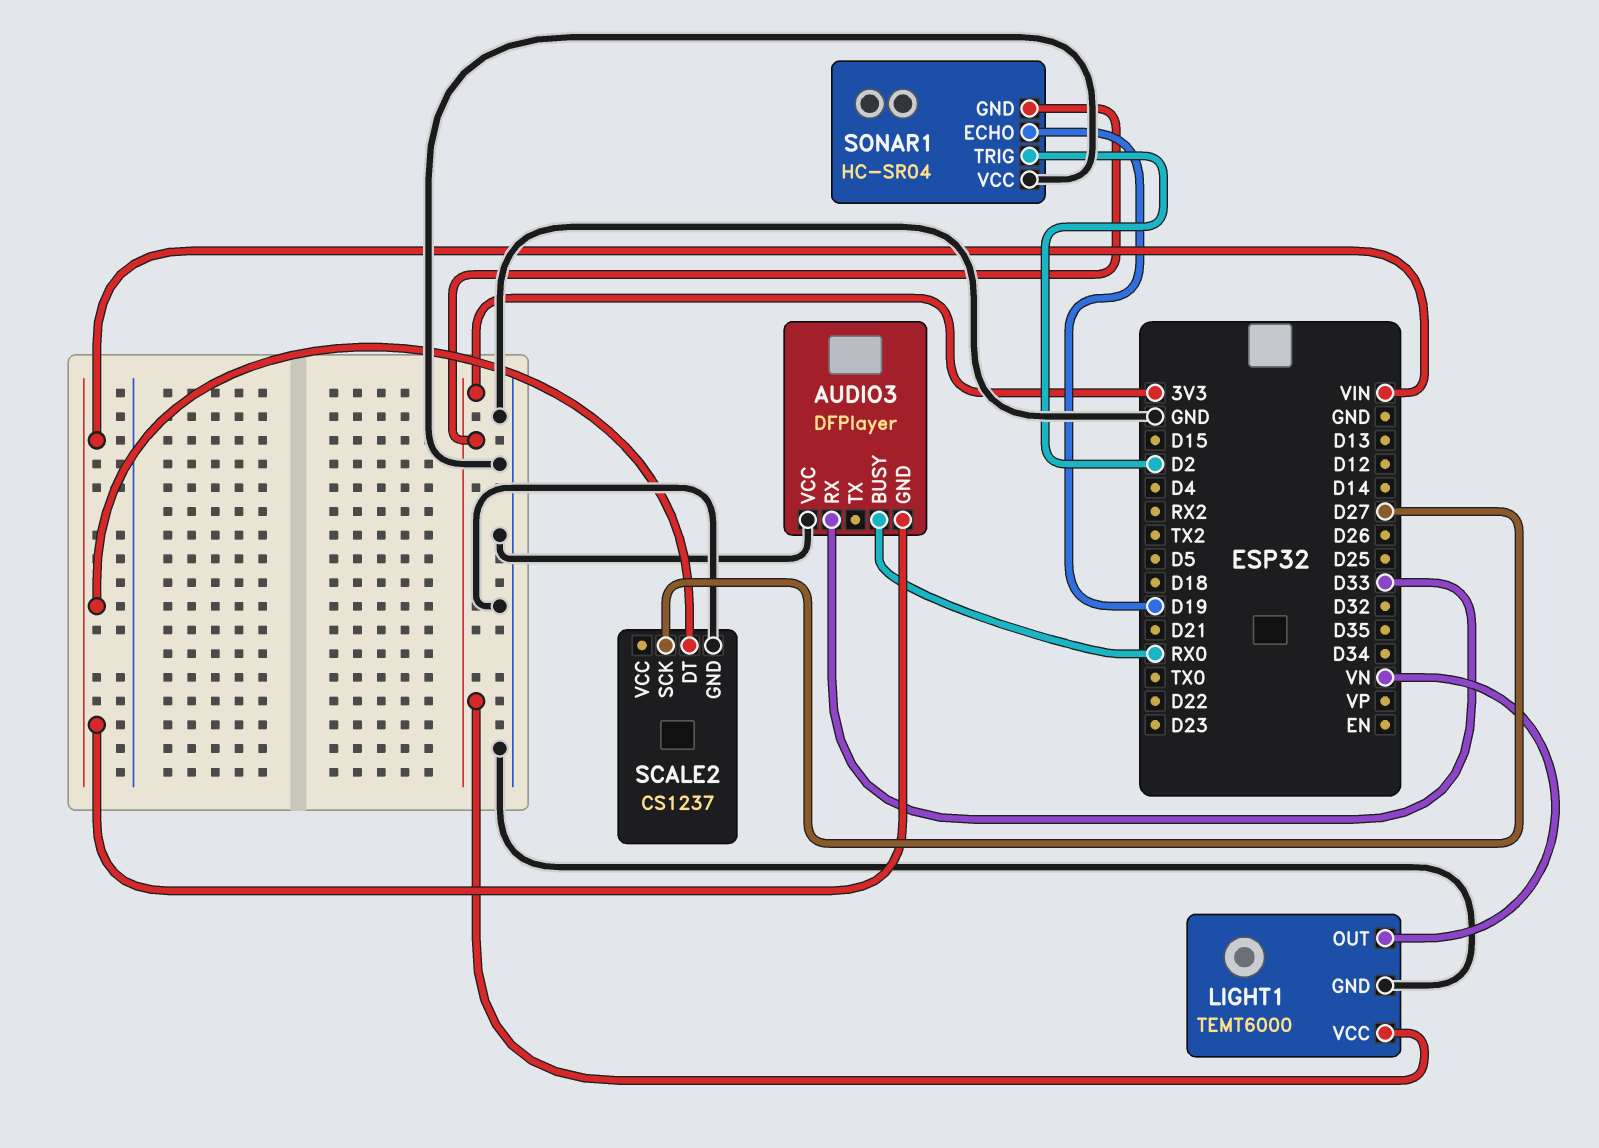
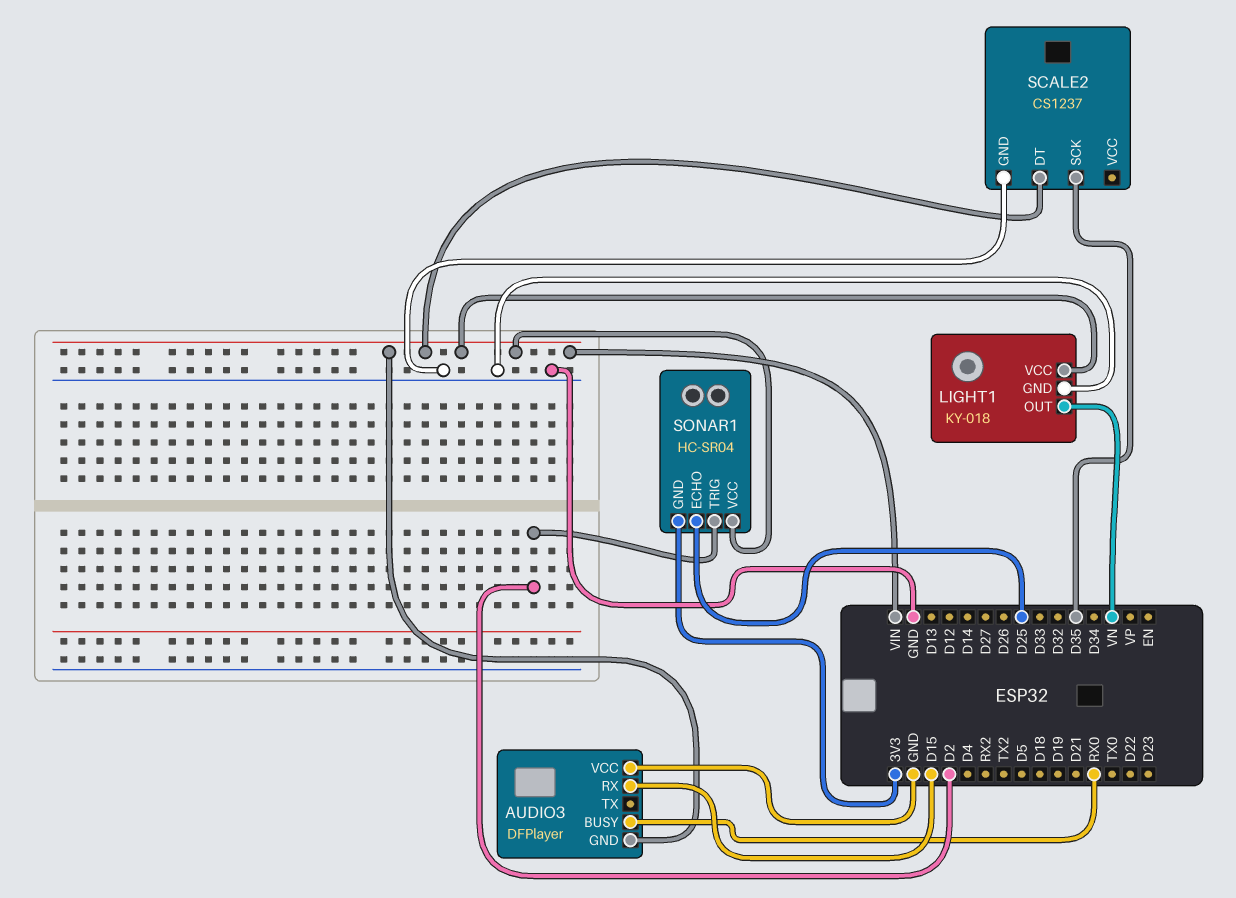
AUDIO3 pin RX: D33 -> D15
LIGHT1: TEMT6000 -> KY-018
LIGHT1 pin VCC: 3V3 -> VIN
SCALE2 pin SCK: D27 -> D35
SONAR1 pin ECHO: D19 -> D25
SONAR1 pin VCC: GND -> VIN

